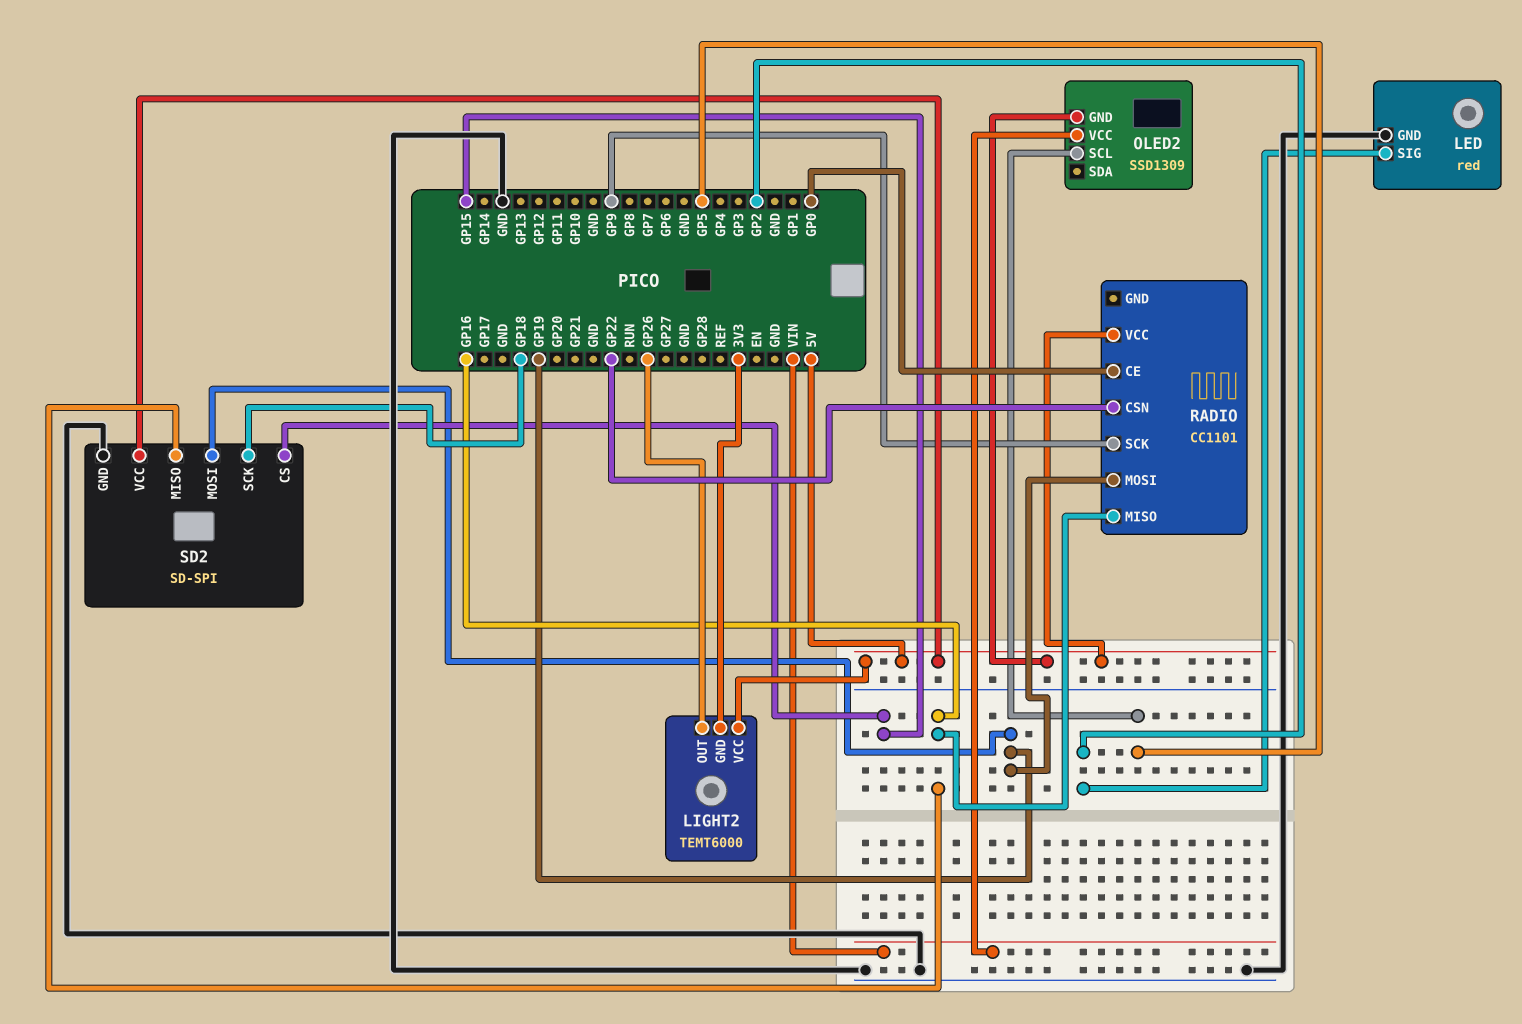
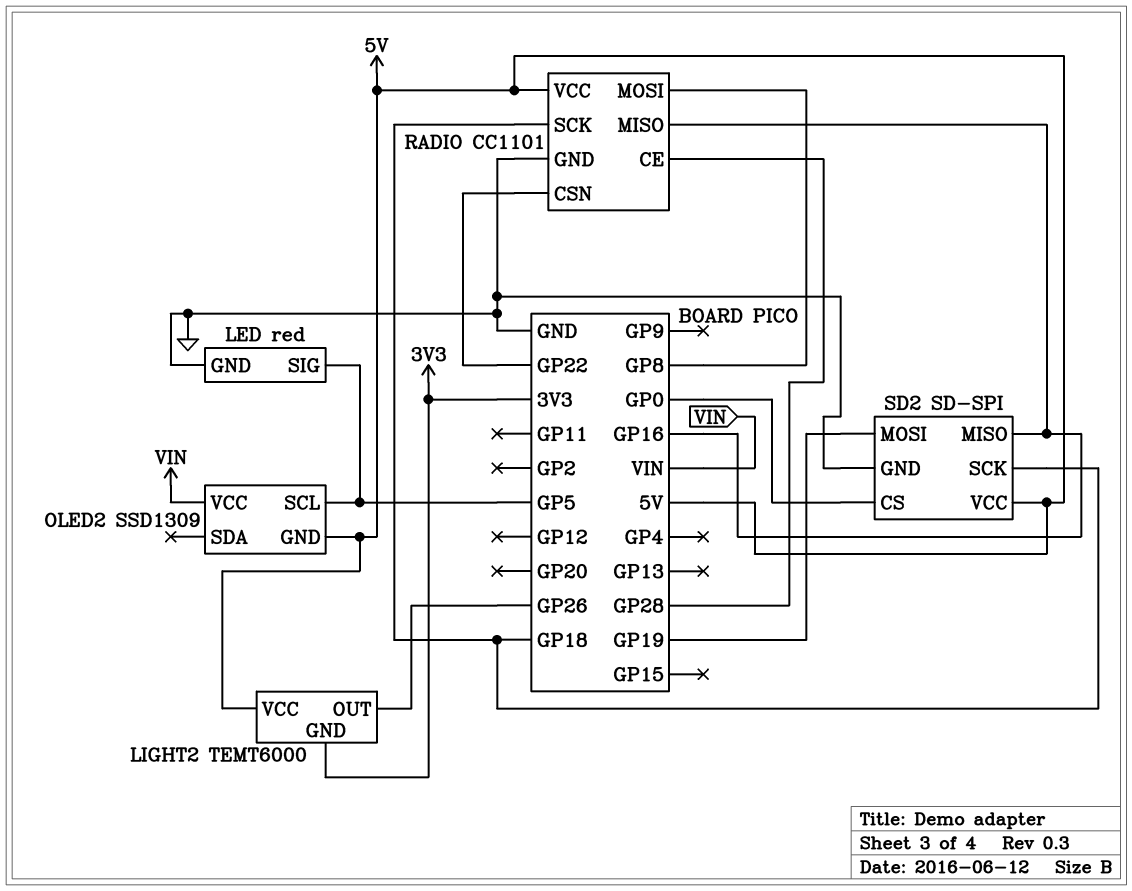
LED pin SIG: GP2 -> GP5
RADIO pin CE: GP0 -> GP28
RADIO pin GND: none -> GND
RADIO pin MOSI: GP19 -> GP8
RADIO pin SCK: GP9 -> GP18
SD2 pin CS: GP15 -> GP0

